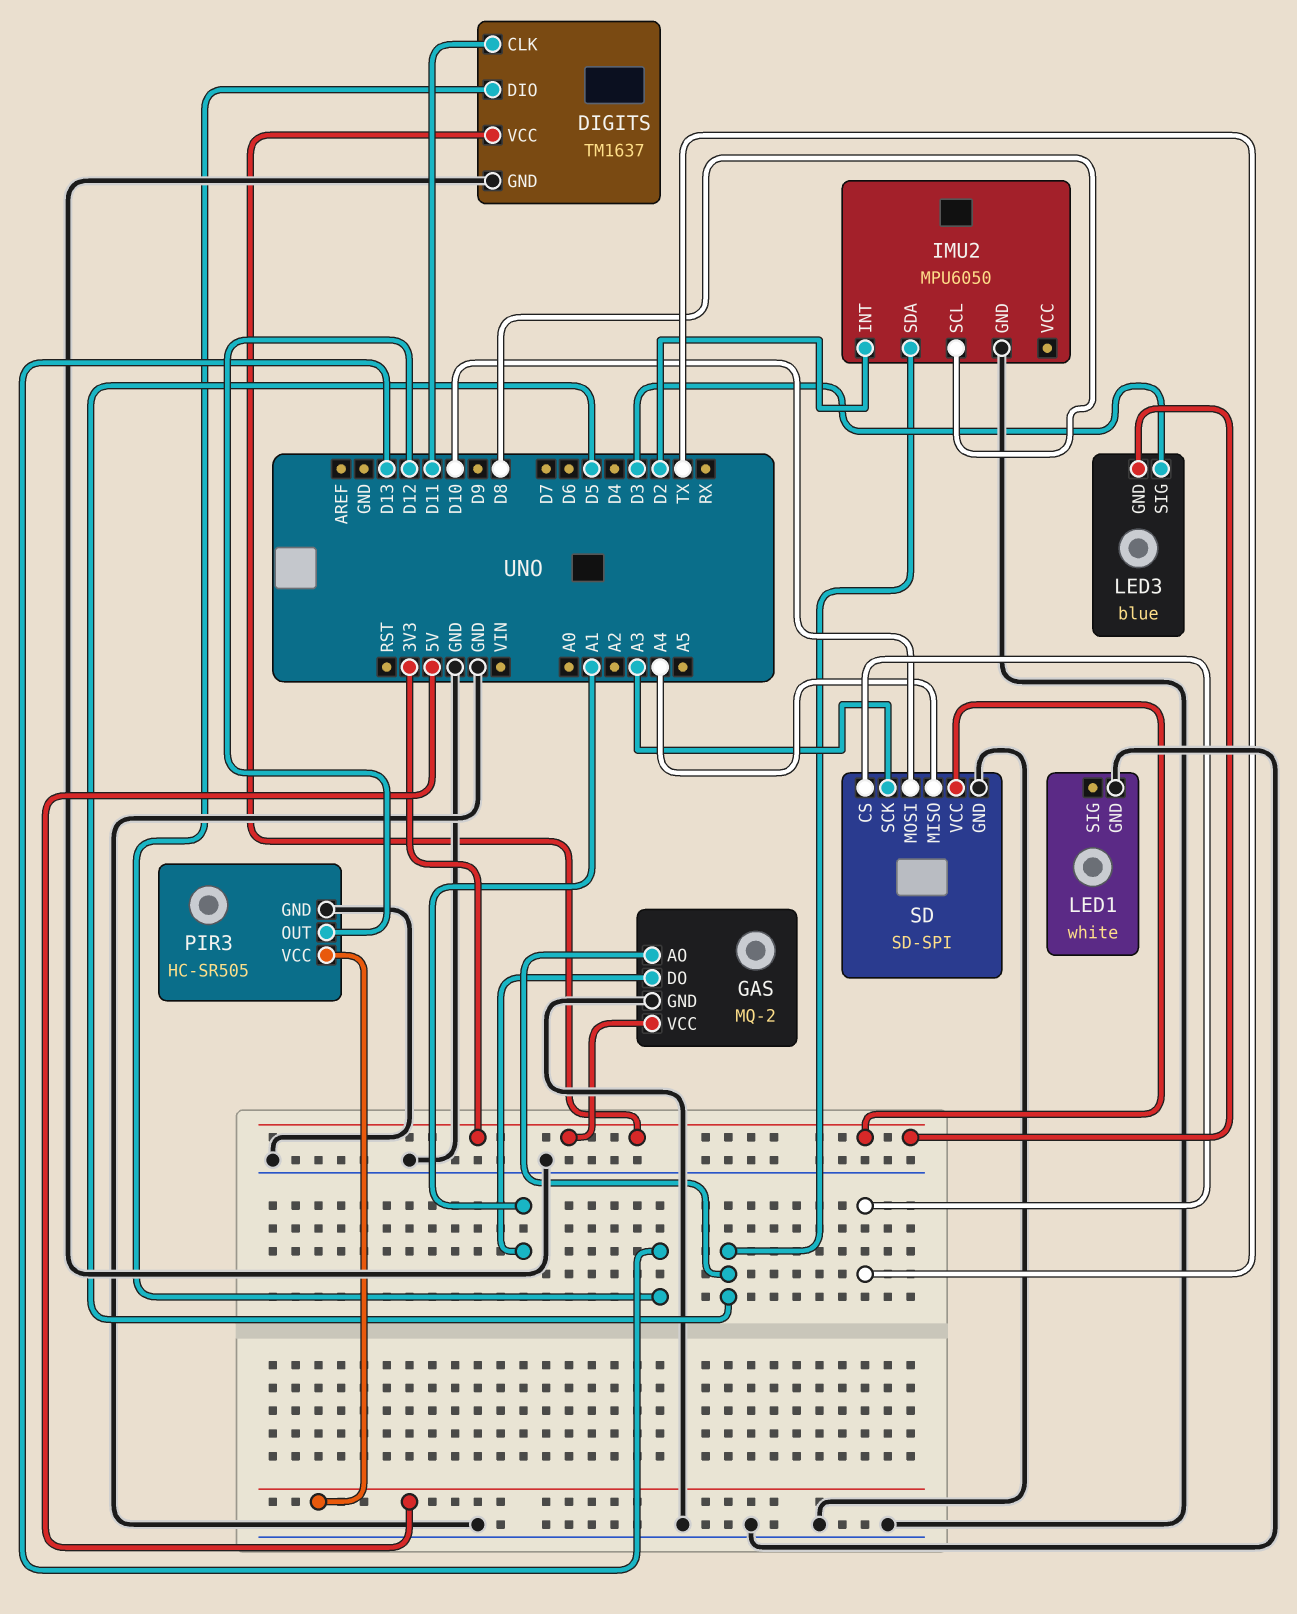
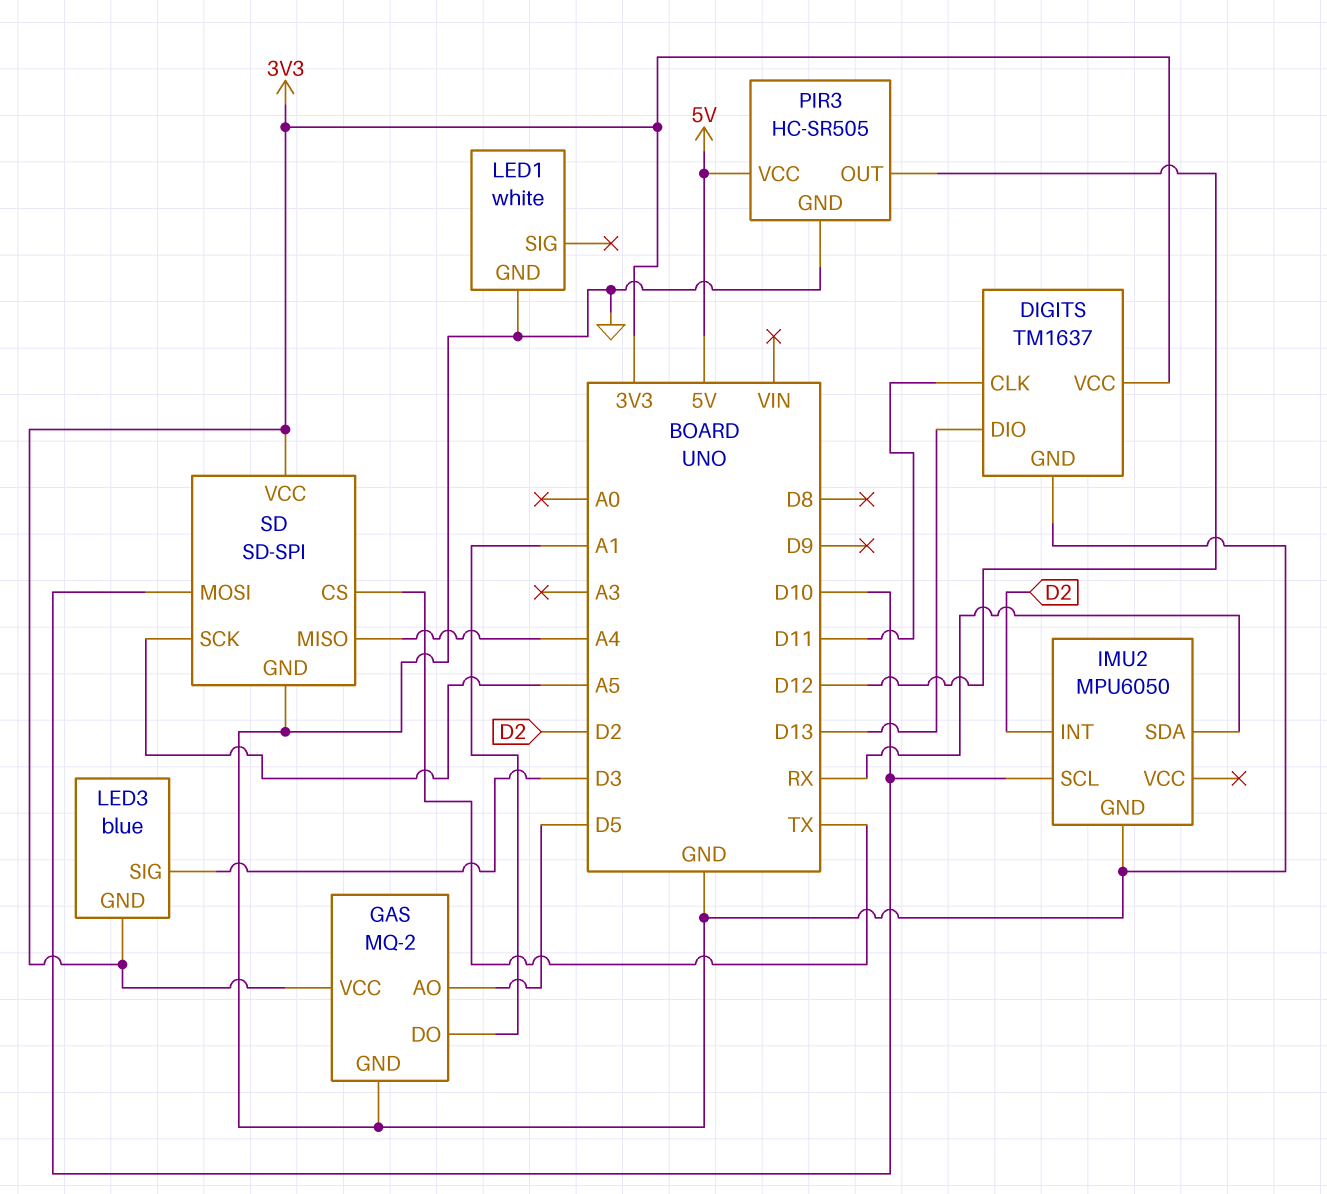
IMU2 pin SCL: D8 -> D10
IMU2 pin SDA: D5 -> RX
SD pin SCK: A3 -> A5

